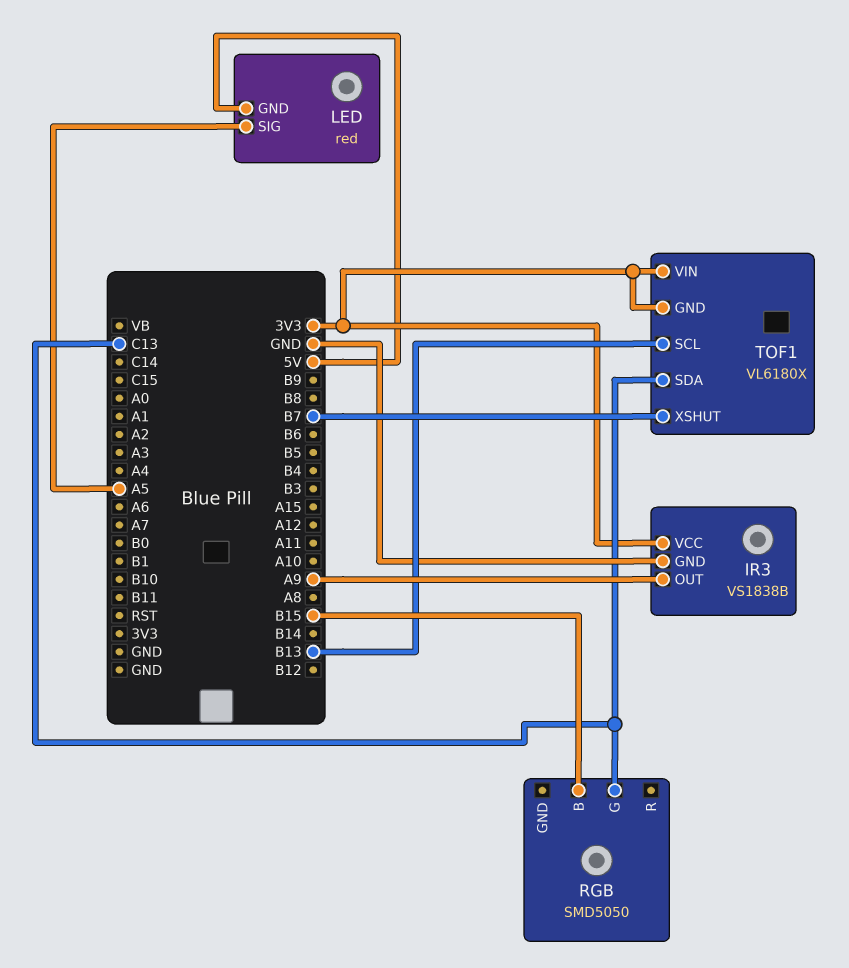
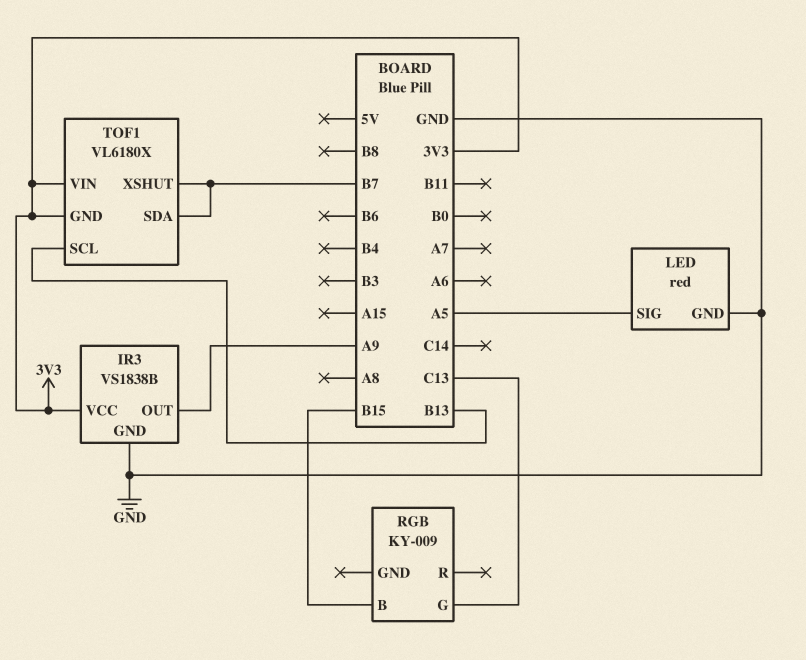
LED pin GND: 5V -> GND
RGB: SMD5050 -> KY-009
TOF1 pin SDA: C13 -> B7

